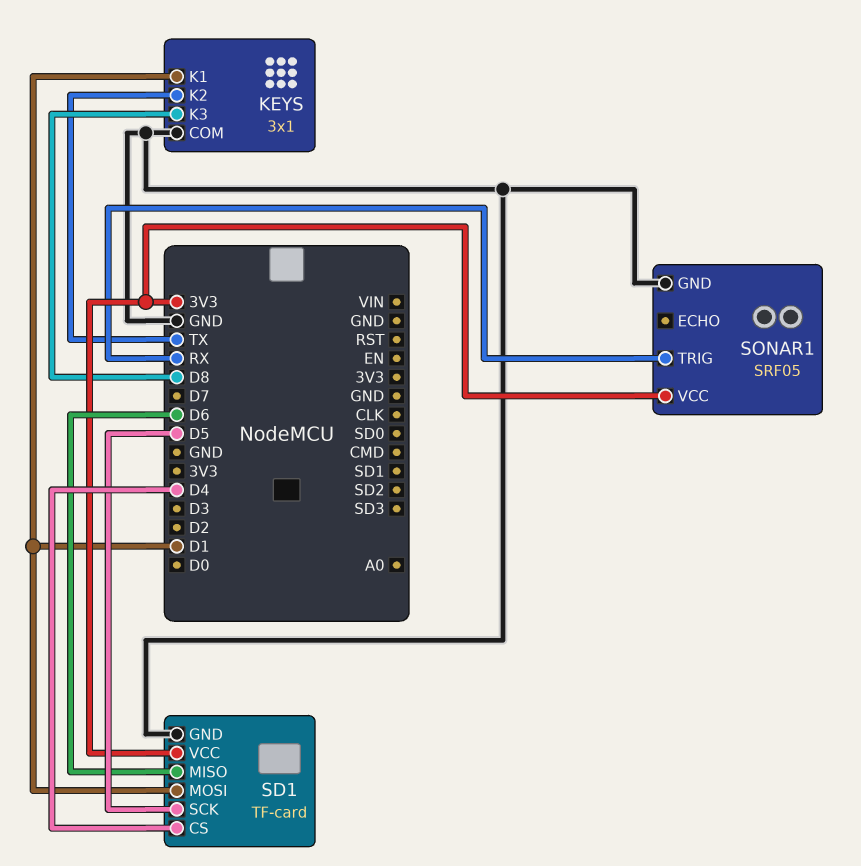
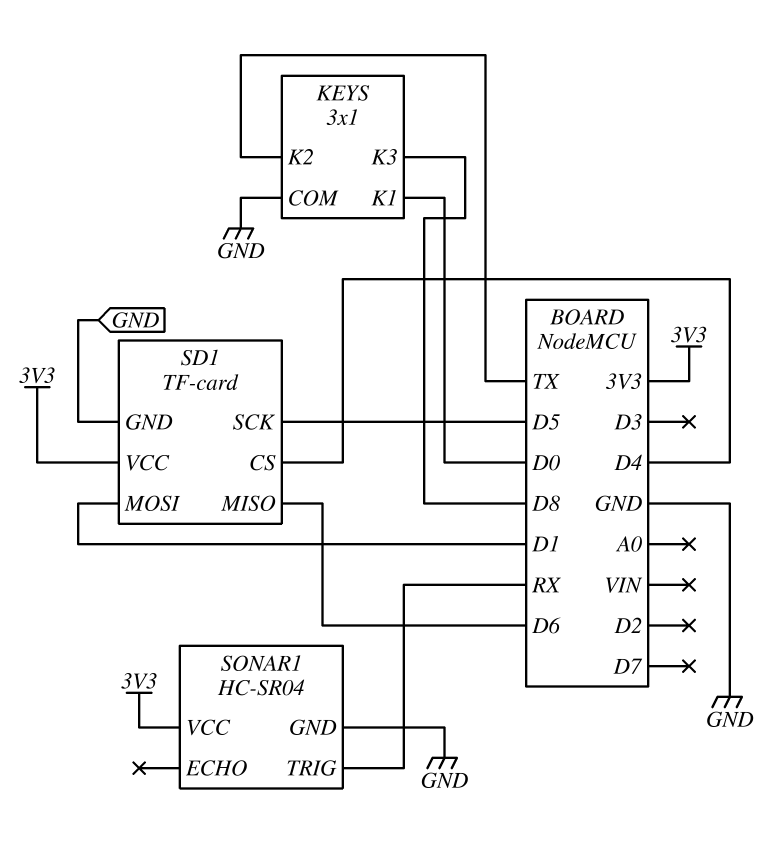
KEYS pin K1: D1 -> D0
SONAR1: SRF05 -> HC-SR04

